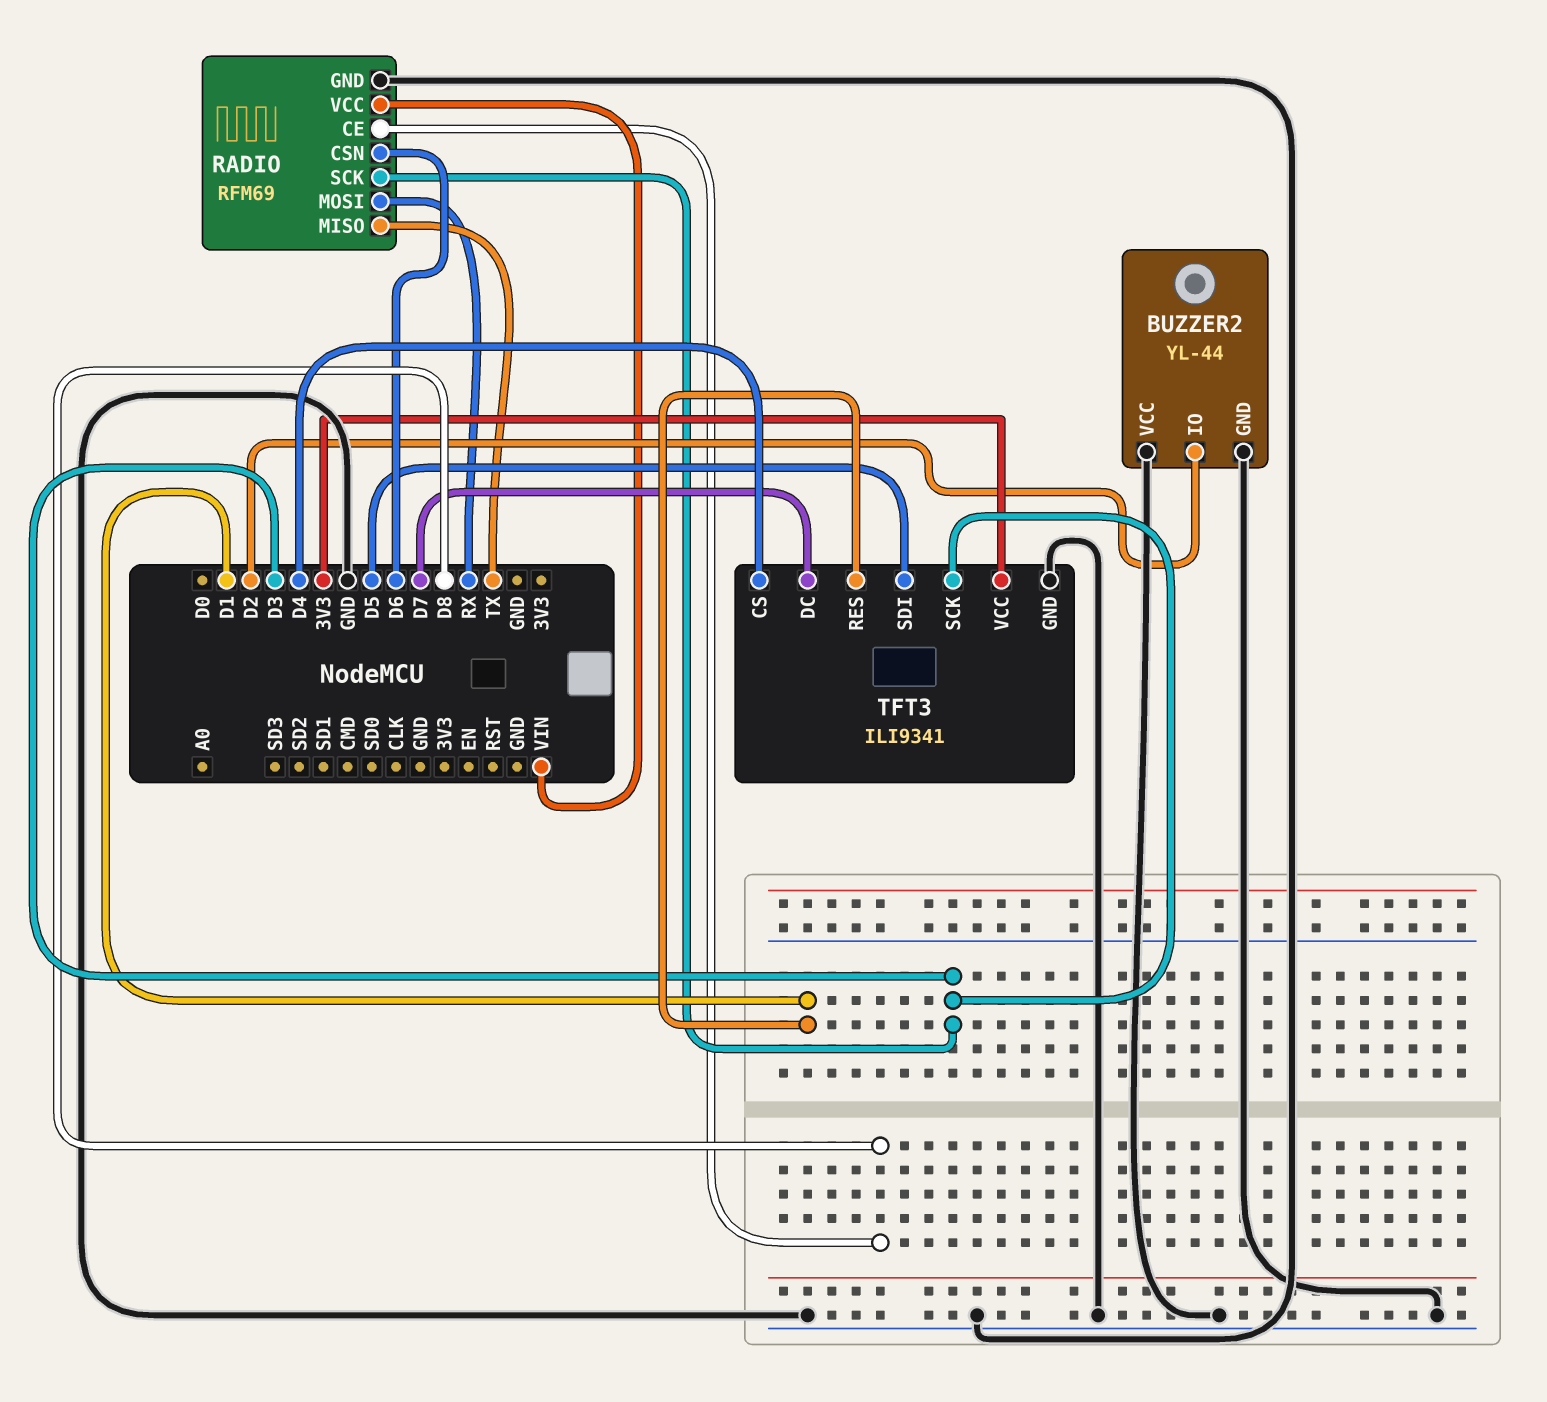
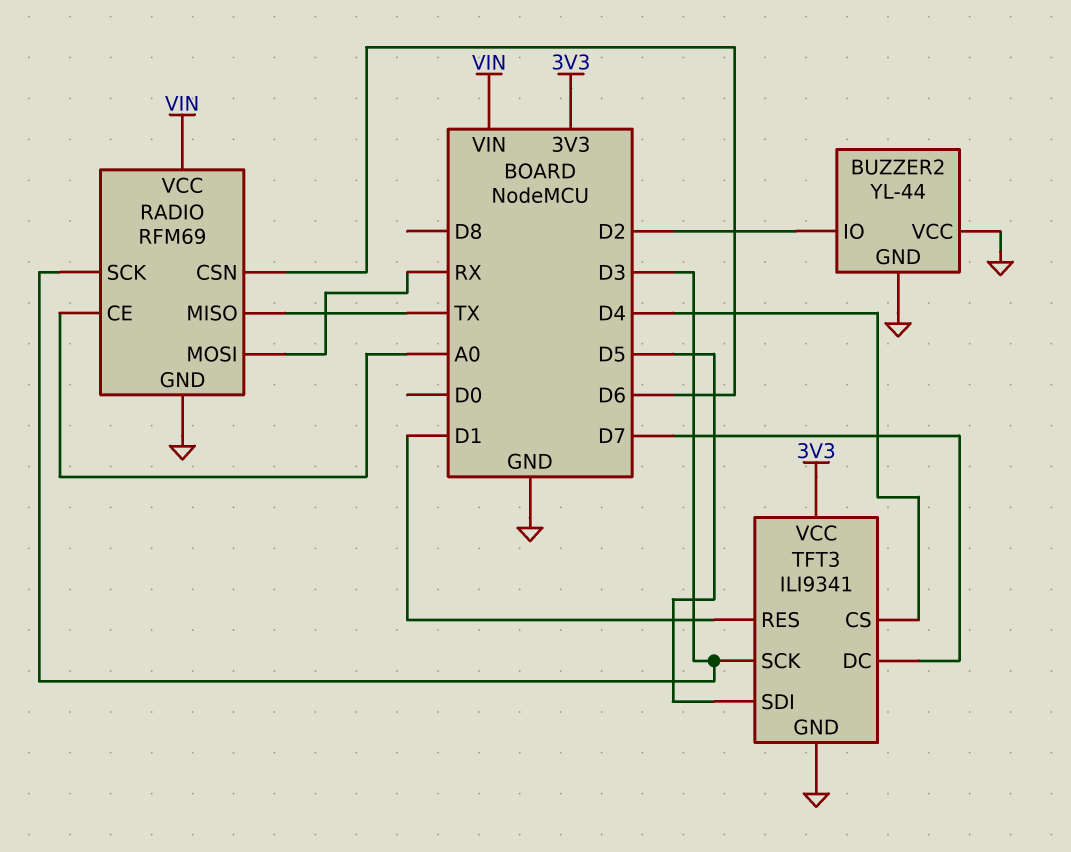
RADIO pin CE: D8 -> A0

